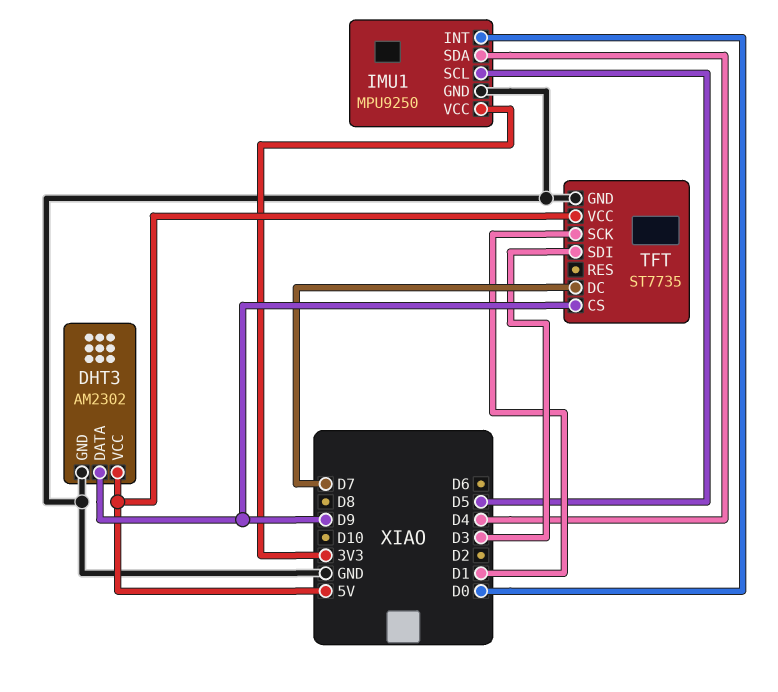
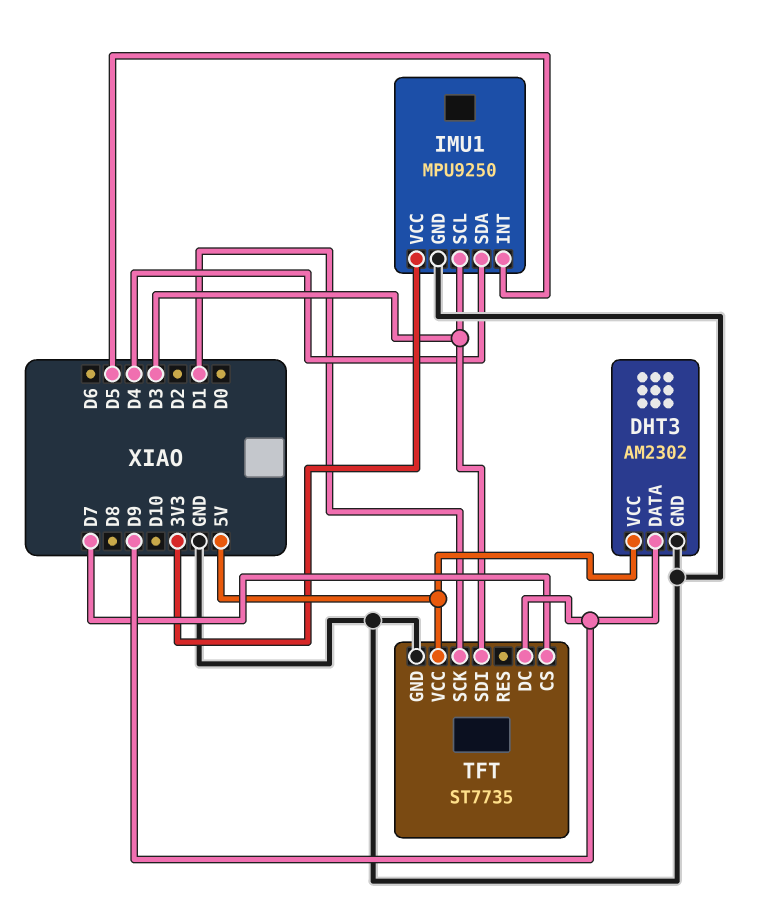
IMU1 pin INT: D0 -> D5
IMU1 pin SCL: D5 -> D3
TFT pin CS: D9 -> D7
TFT pin DC: D7 -> D9

